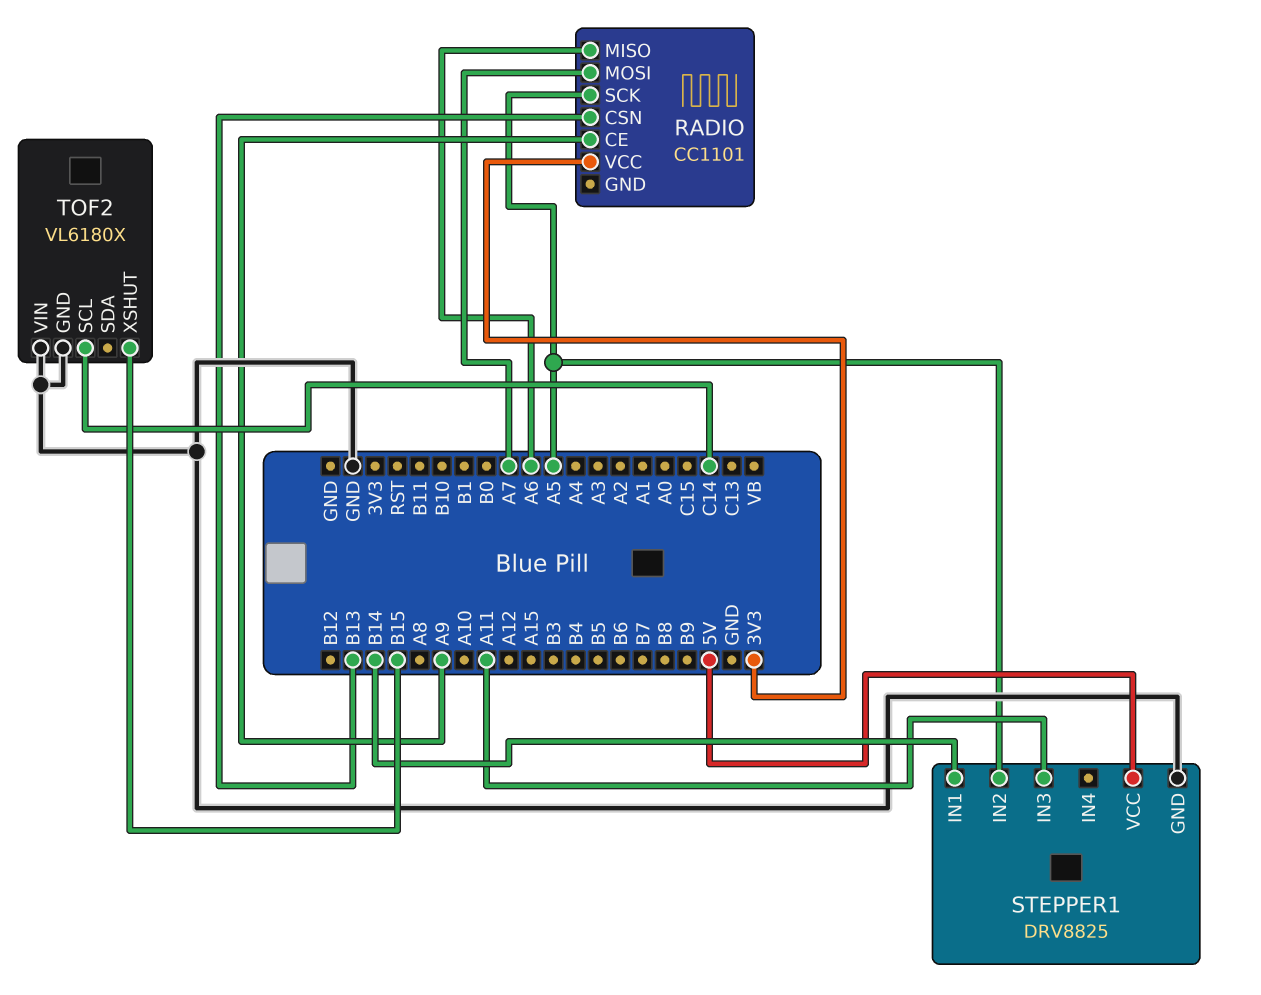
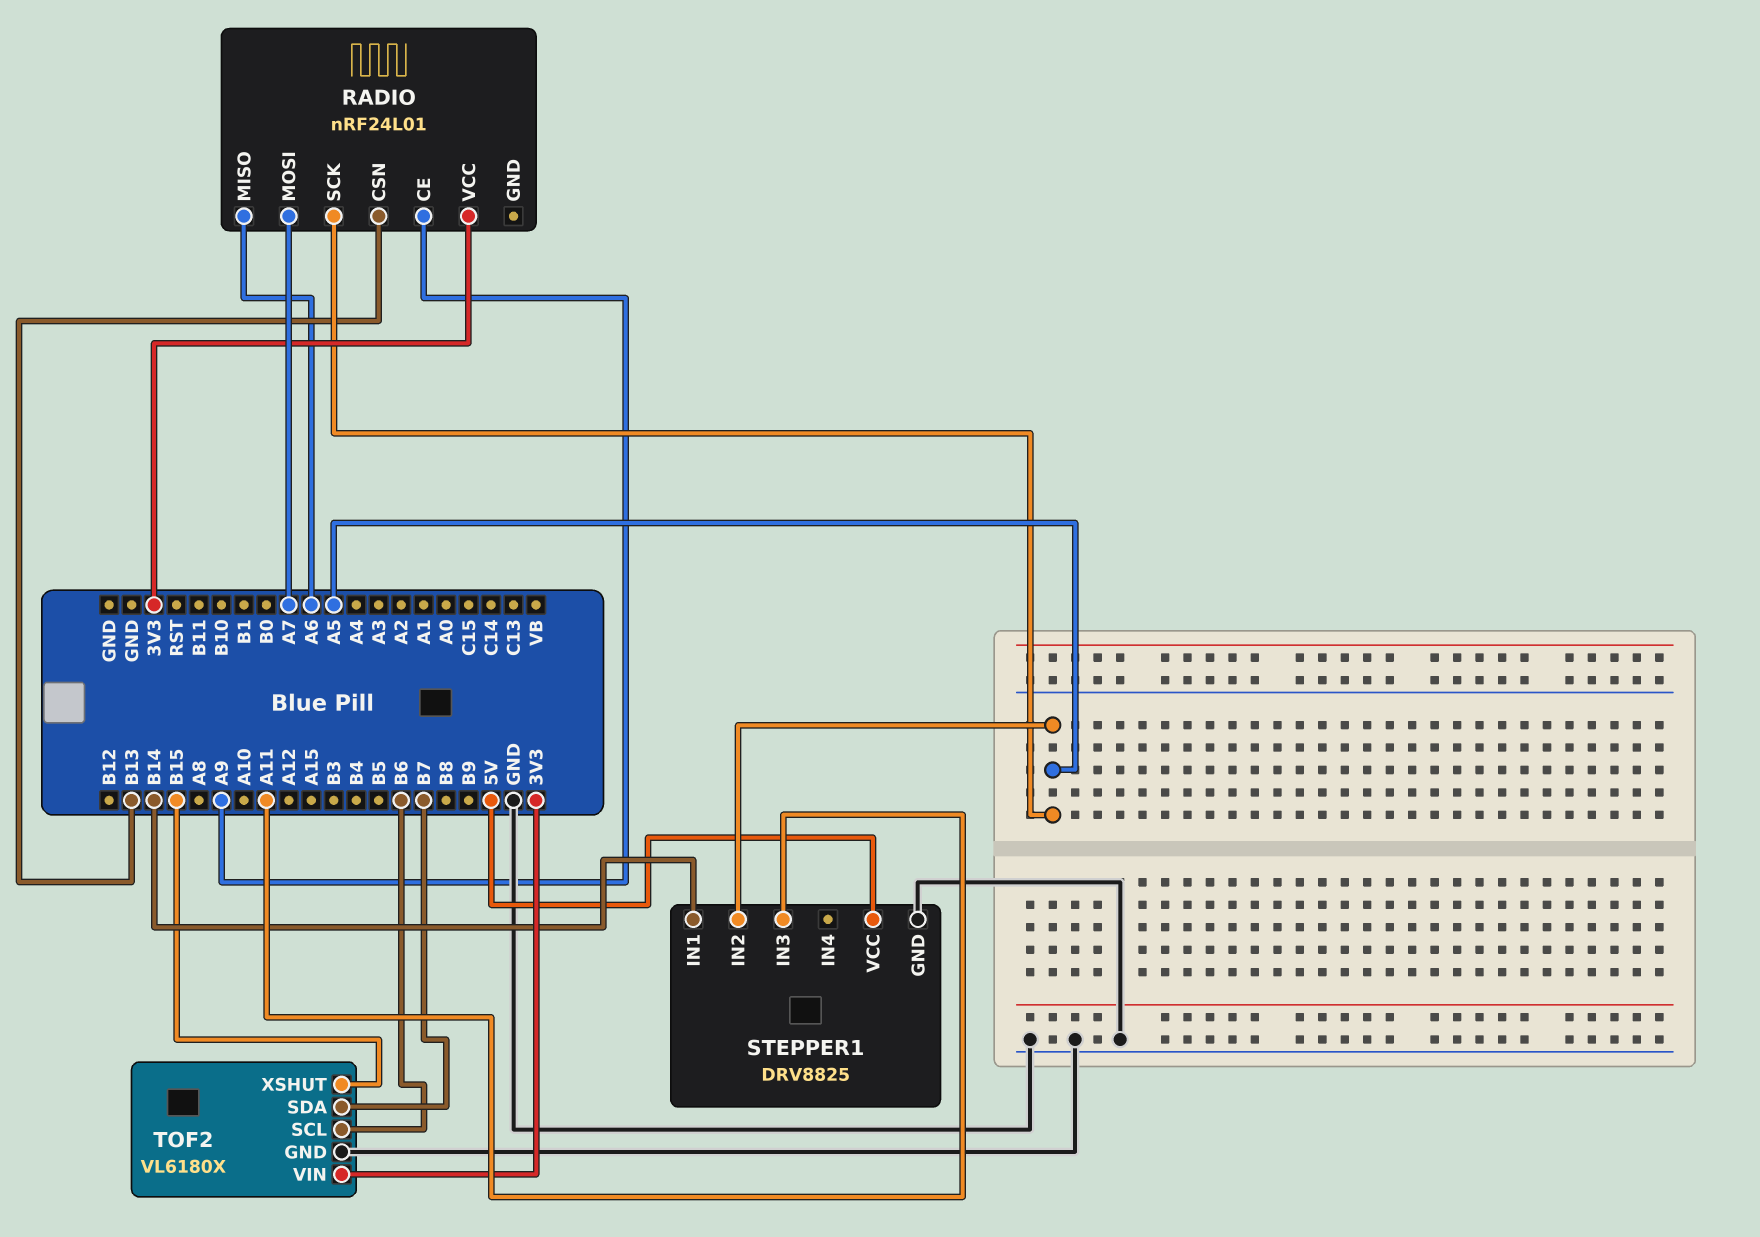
RADIO: CC1101 -> nRF24L01
TOF2 pin SCL: C14 -> B6
TOF2 pin SDA: none -> B7
TOF2 pin VIN: GND -> 3V3

